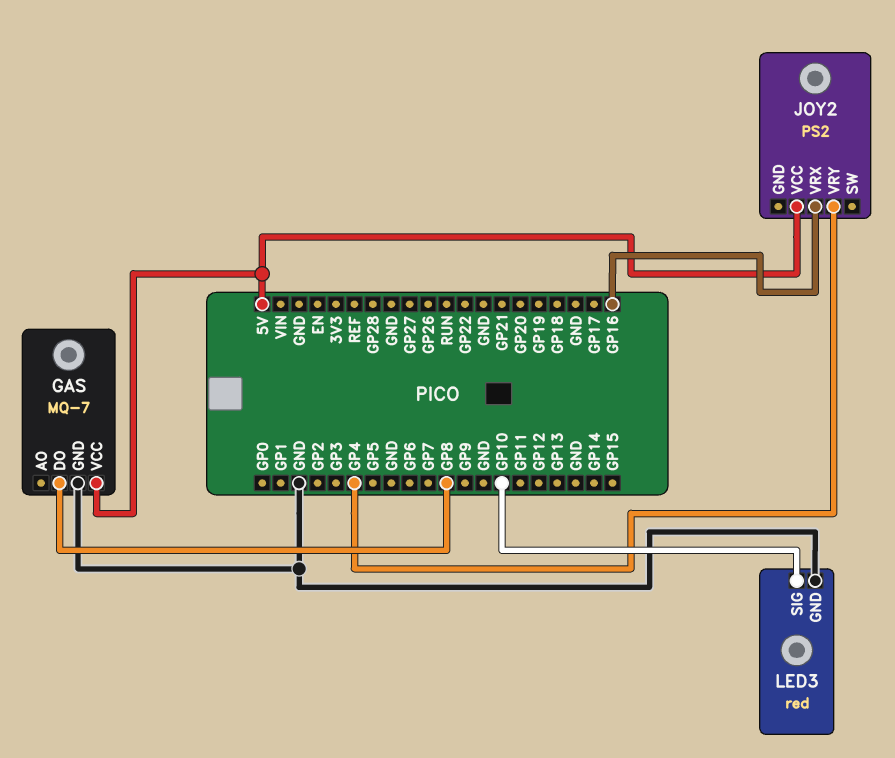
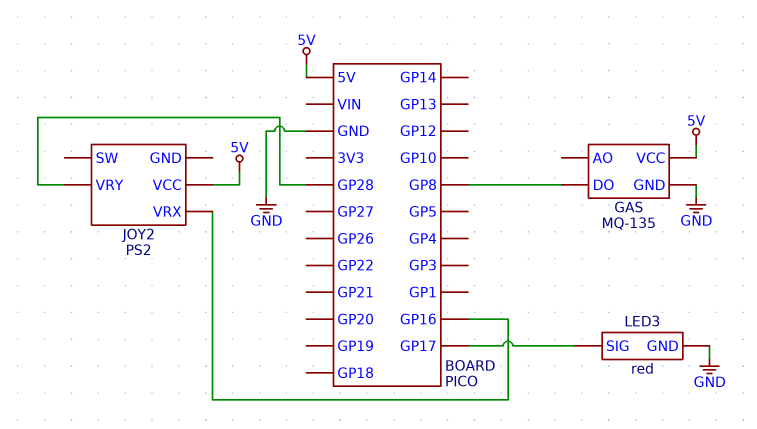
GAS: MQ-7 -> MQ-135
JOY2 pin VRY: GP4 -> GP28
LED3 pin SIG: GP10 -> GP17

